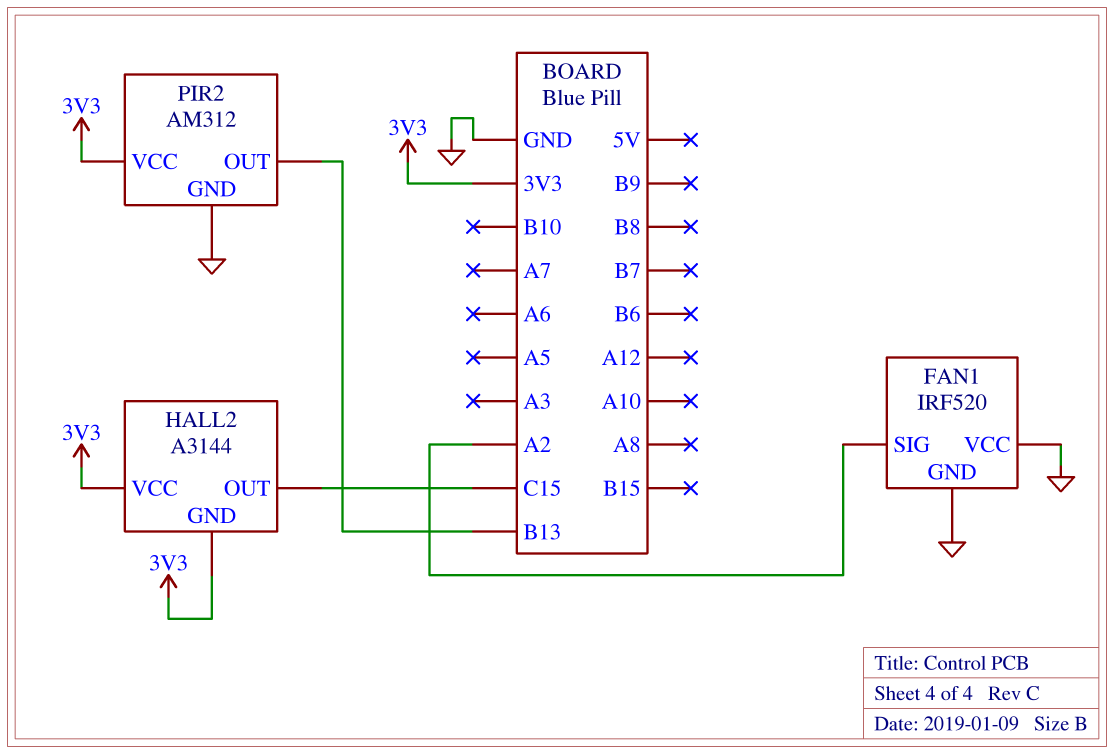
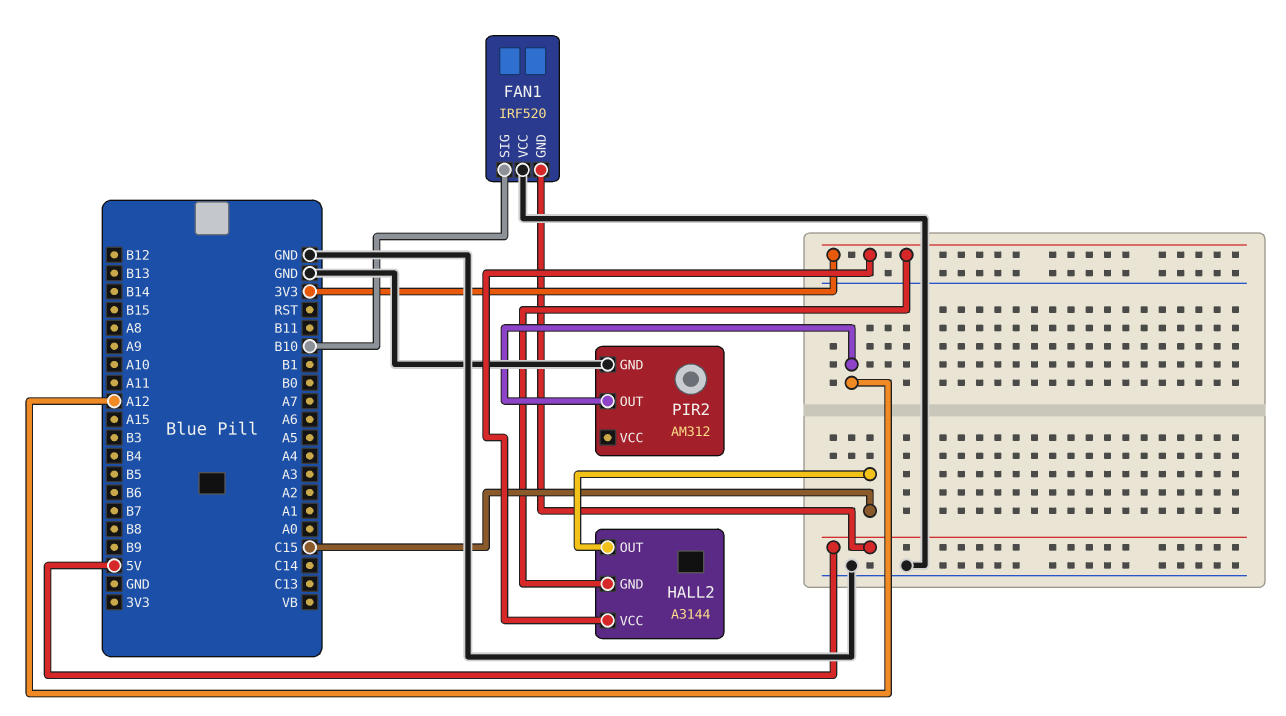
FAN1 pin GND: GND -> 5V
FAN1 pin SIG: A2 -> B10
PIR2 pin OUT: B13 -> A12
PIR2 pin VCC: 3V3 -> none

